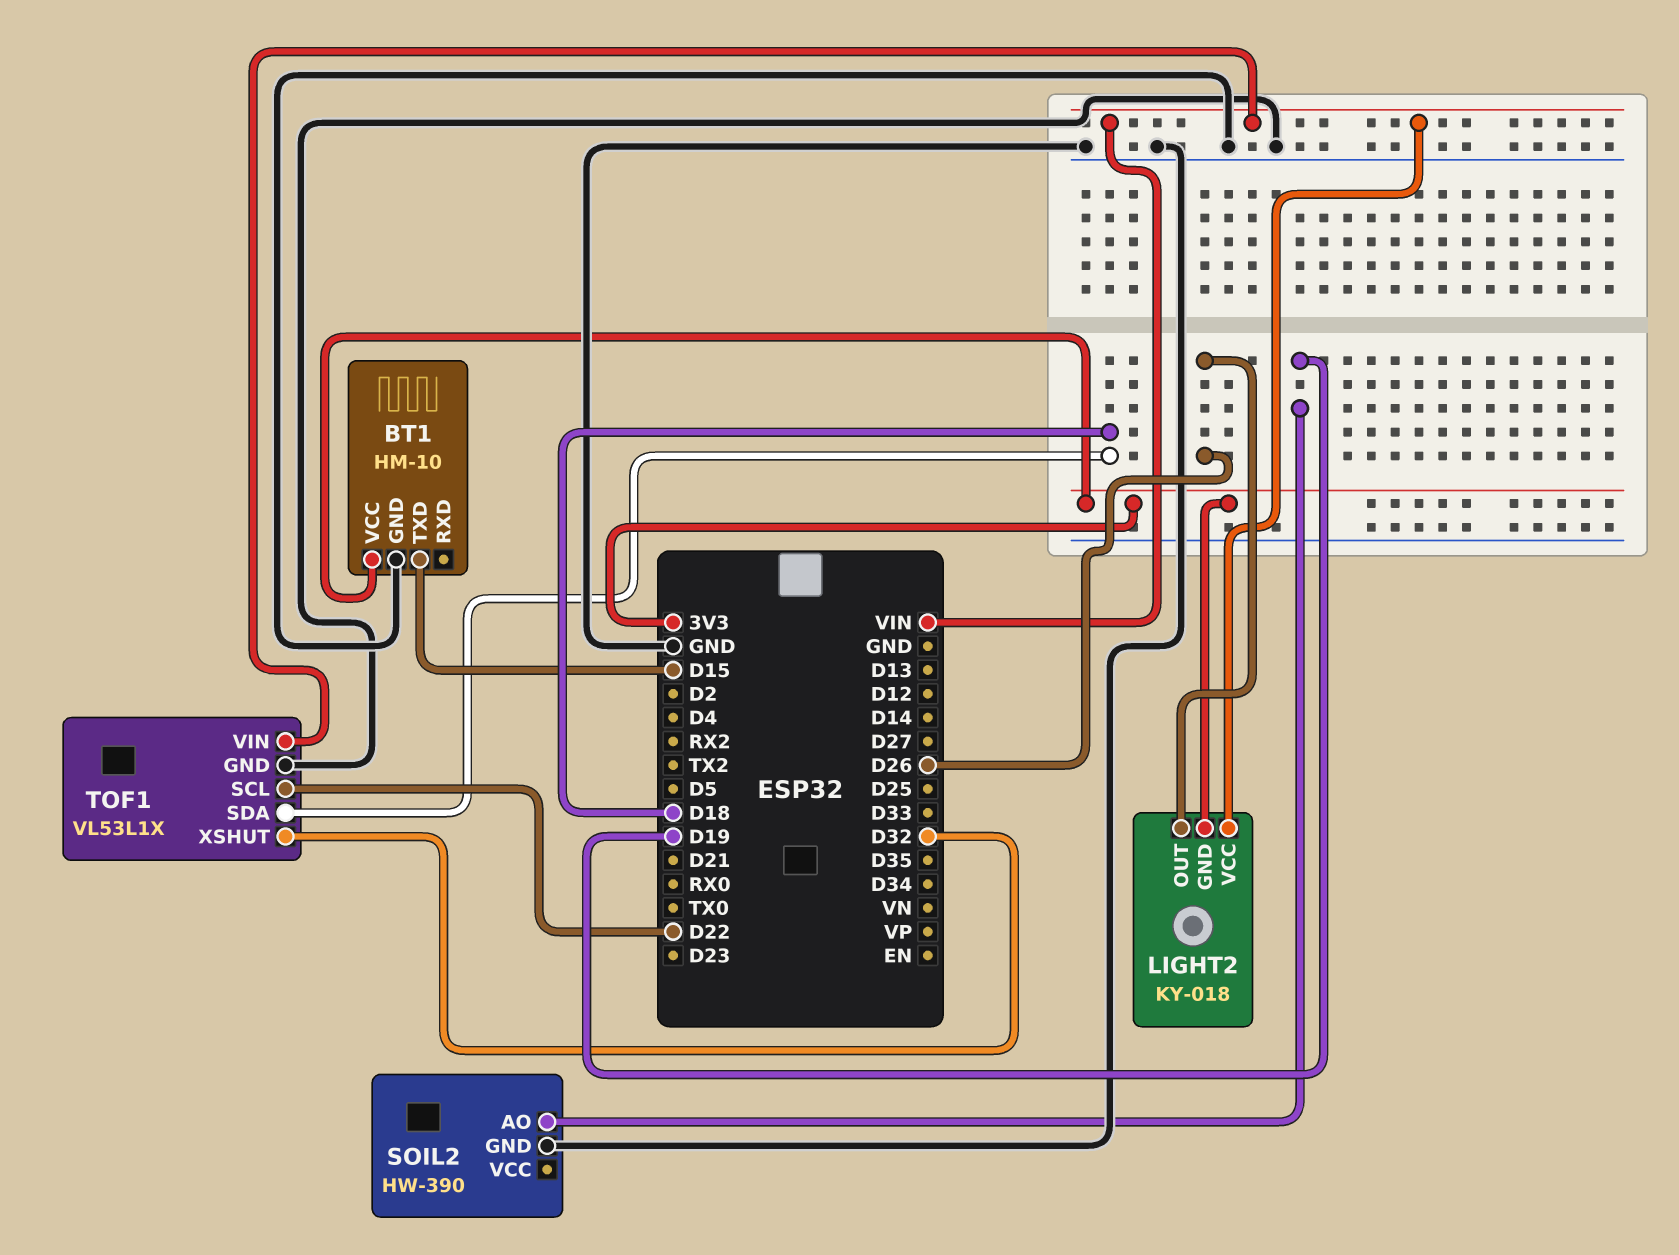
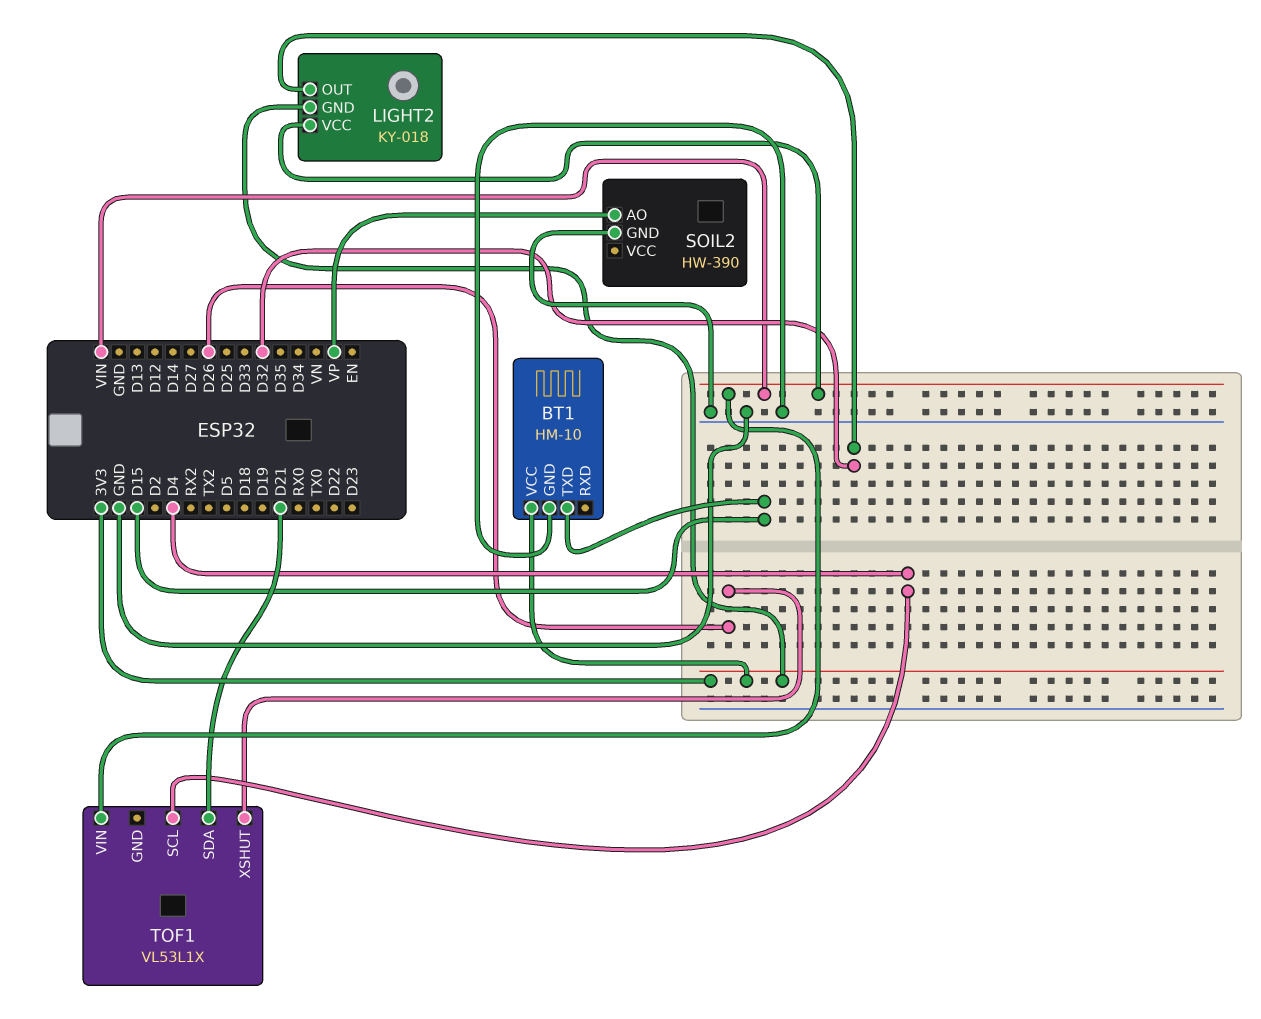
LIGHT2 pin OUT: D26 -> D32
SOIL2 pin AO: D19 -> VP
TOF1 pin GND: GND -> none
TOF1 pin SCL: D22 -> D4
TOF1 pin SDA: D18 -> D21
TOF1 pin XSHUT: D32 -> D26

